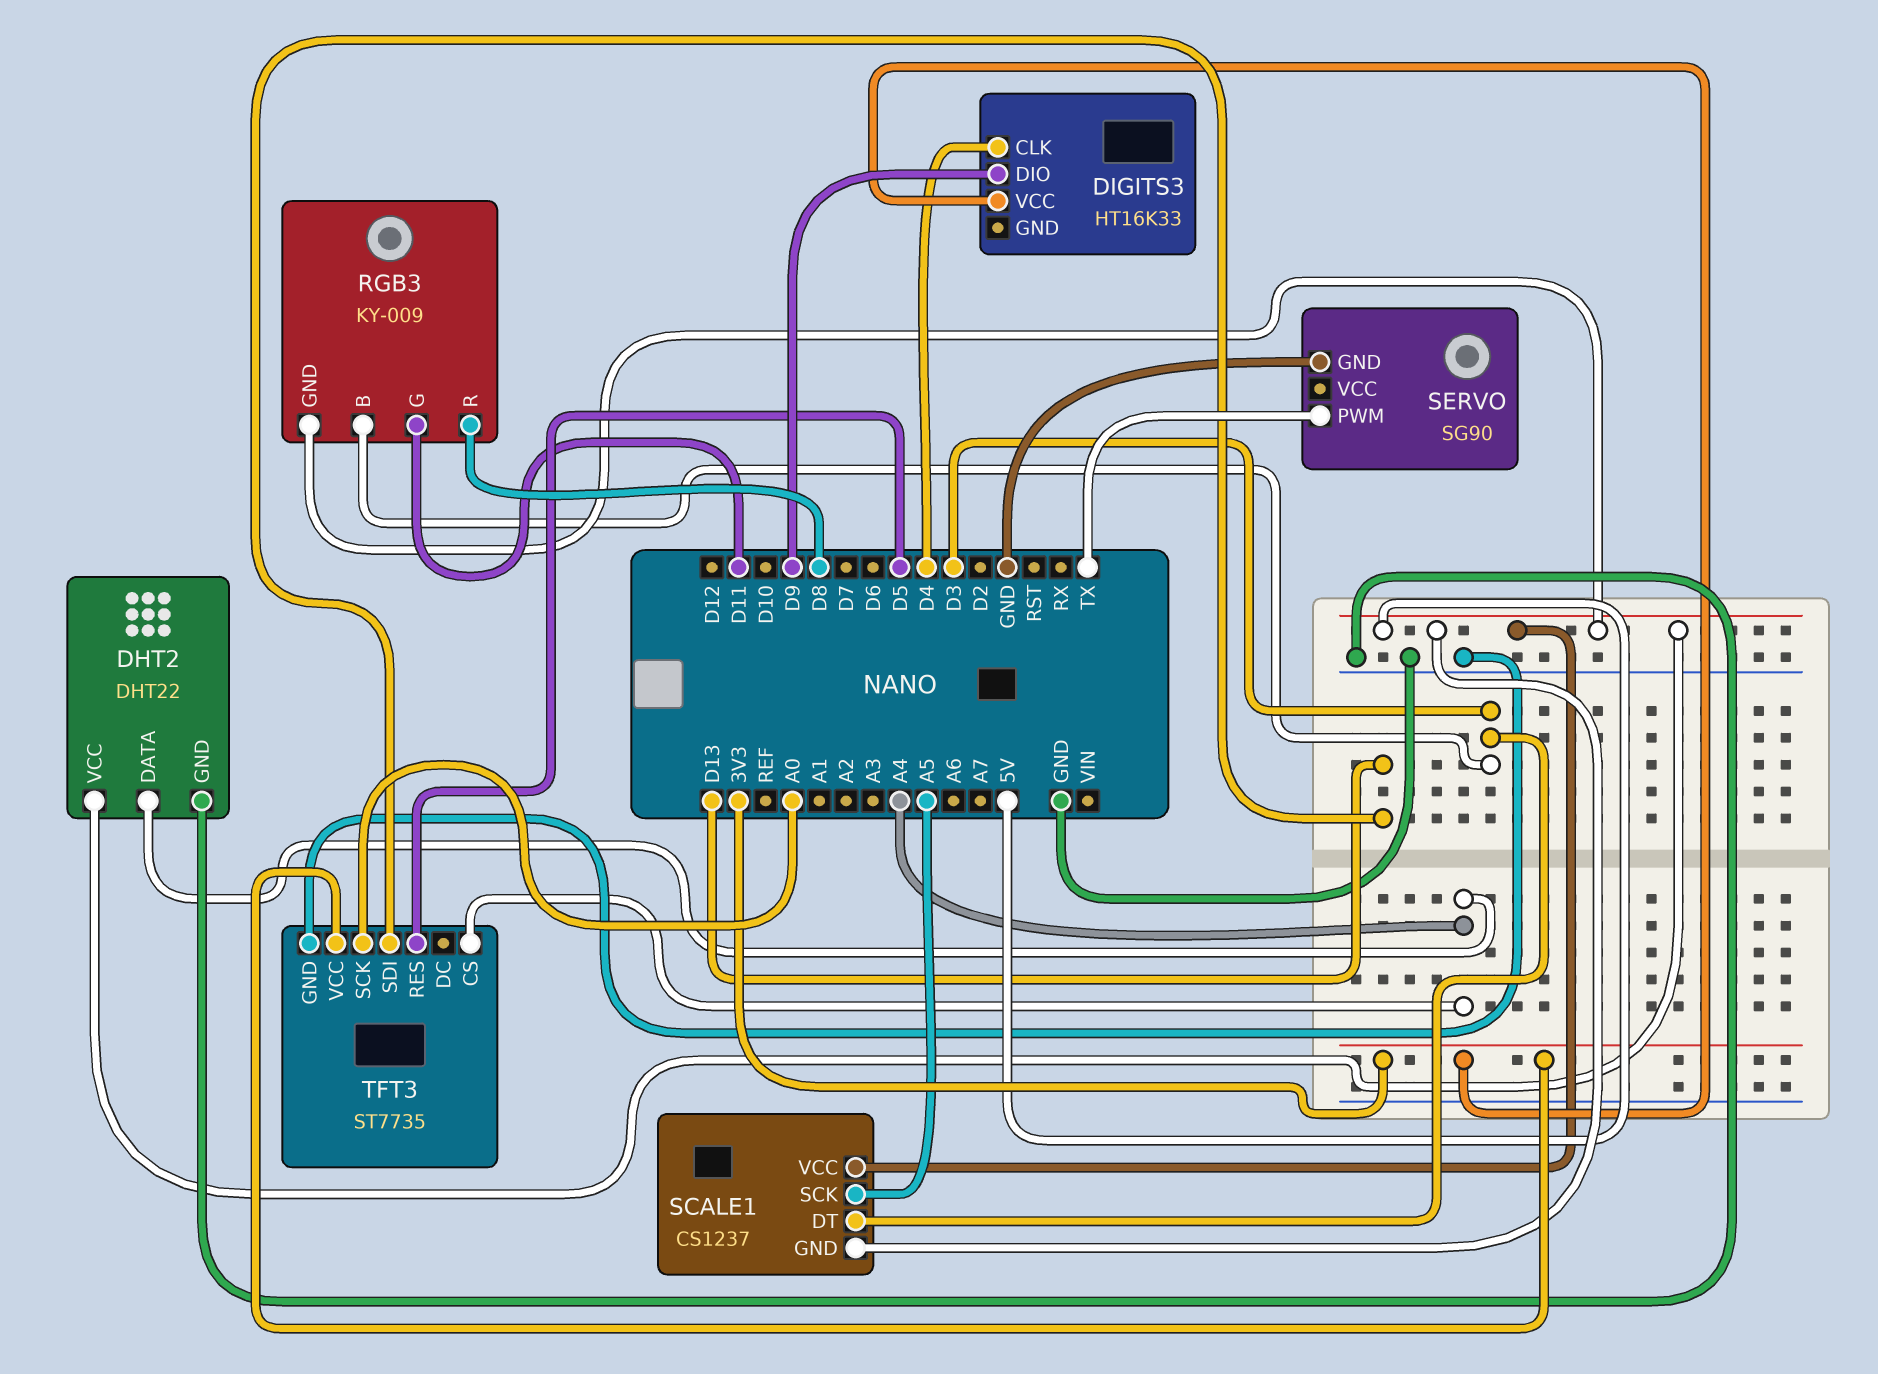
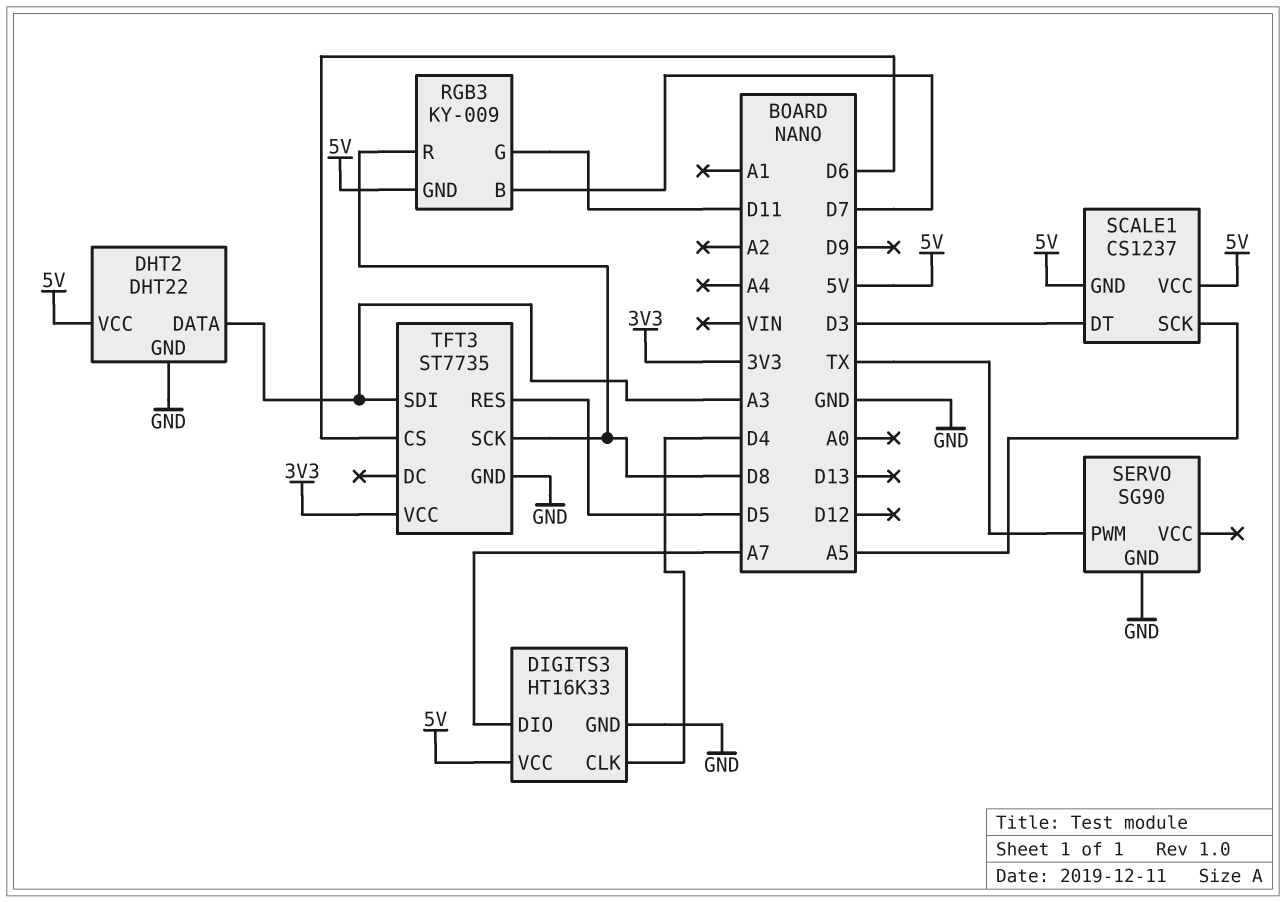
DHT2 pin DATA: A4 -> A3
DIGITS3 pin DIO: D9 -> A7
DIGITS3 pin GND: none -> GND
DIGITS3 pin VCC: 3V3 -> 5V
RGB3 pin B: D3 -> D7
TFT3 pin CS: A4 -> D6
TFT3 pin SCK: A0 -> D8
TFT3 pin SDI: D13 -> A3

